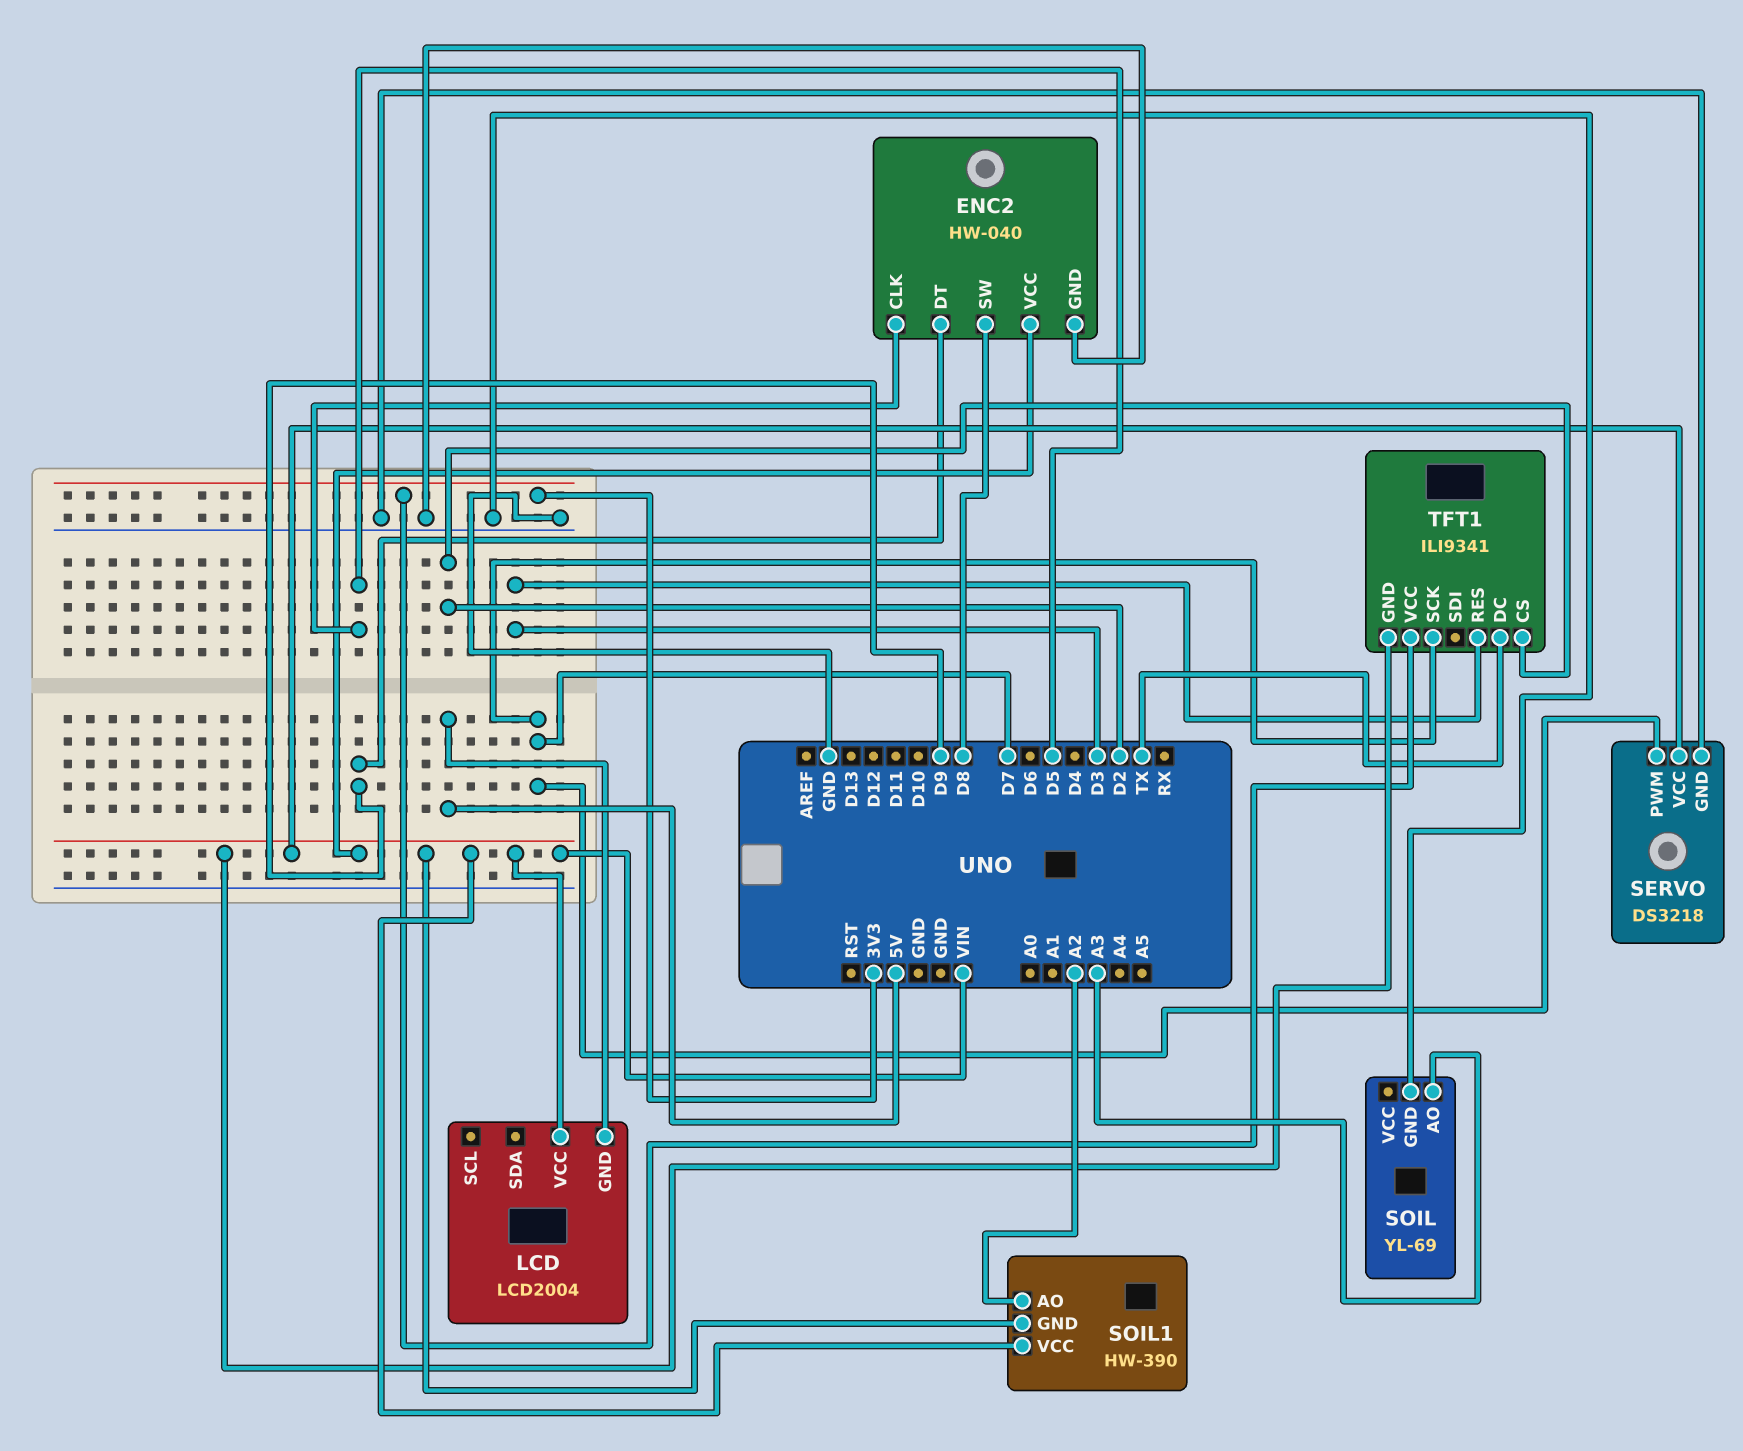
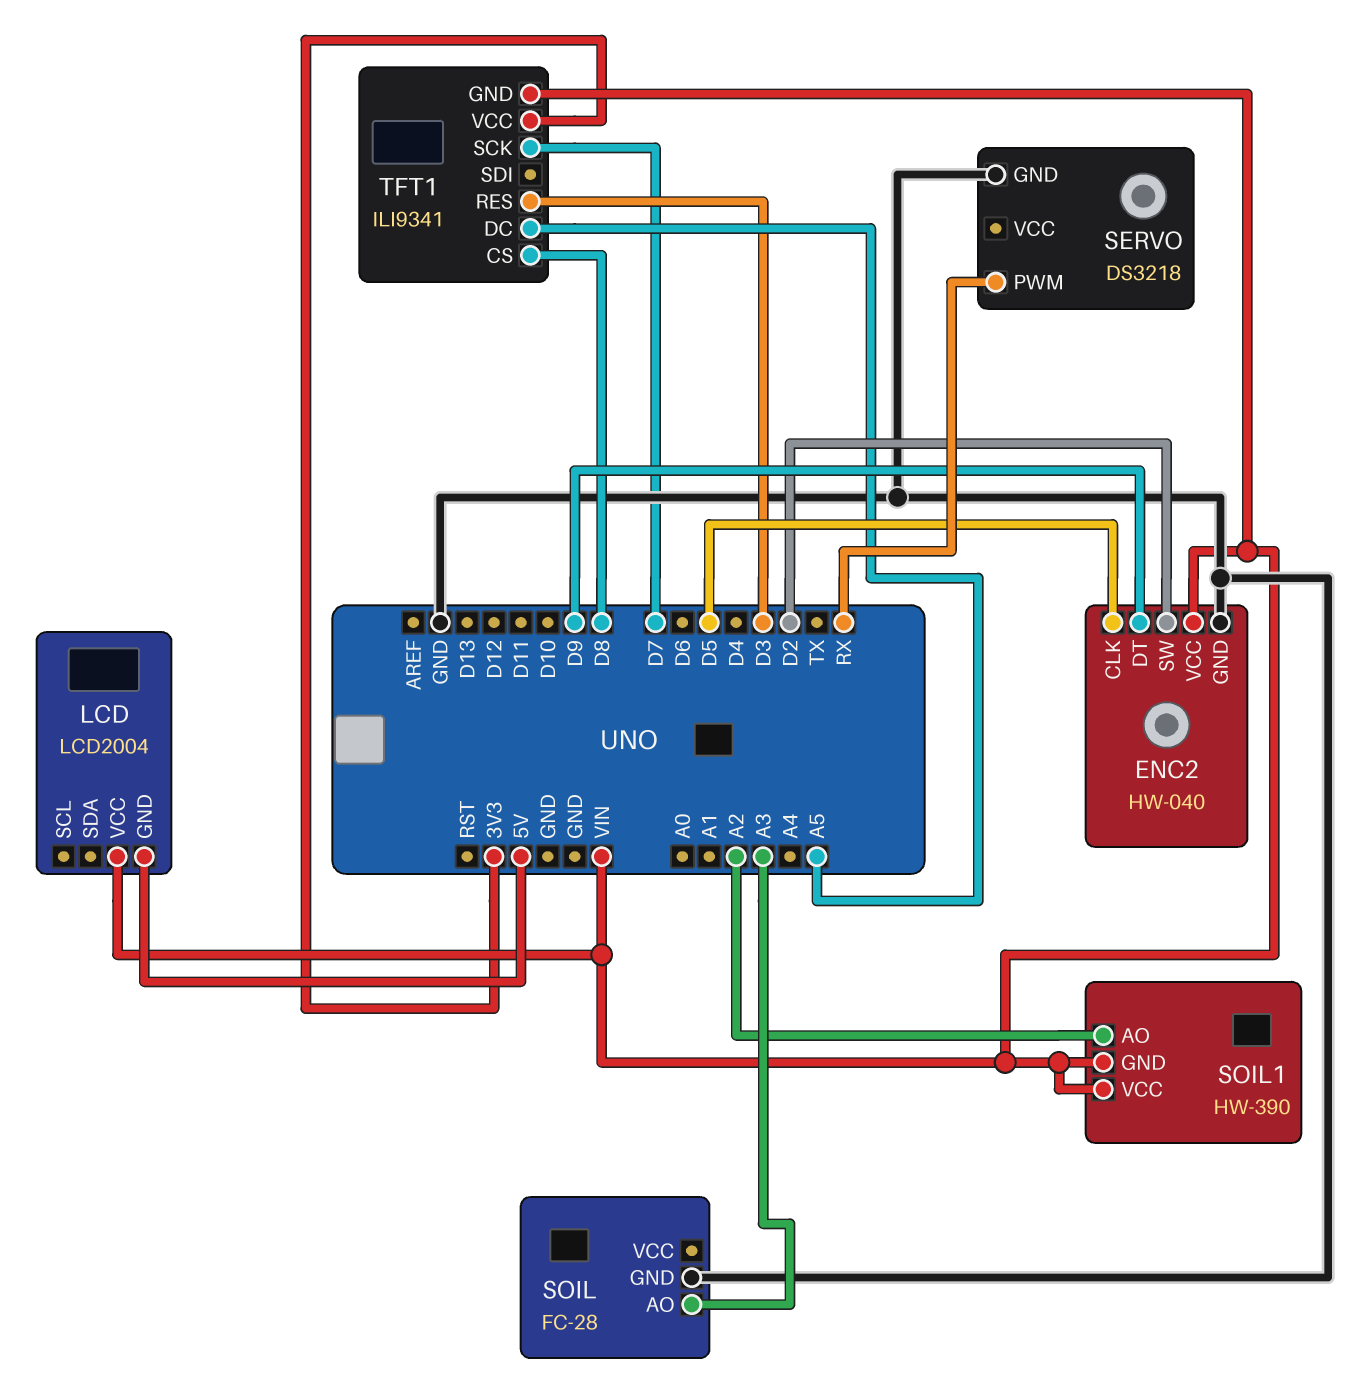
ENC2 pin SW: D8 -> D2
SERVO pin PWM: D7 -> RX
SERVO pin VCC: VIN -> none
SOIL: YL-69 -> FC-28
TFT1 pin CS: D2 -> D8
TFT1 pin DC: TX -> A5

